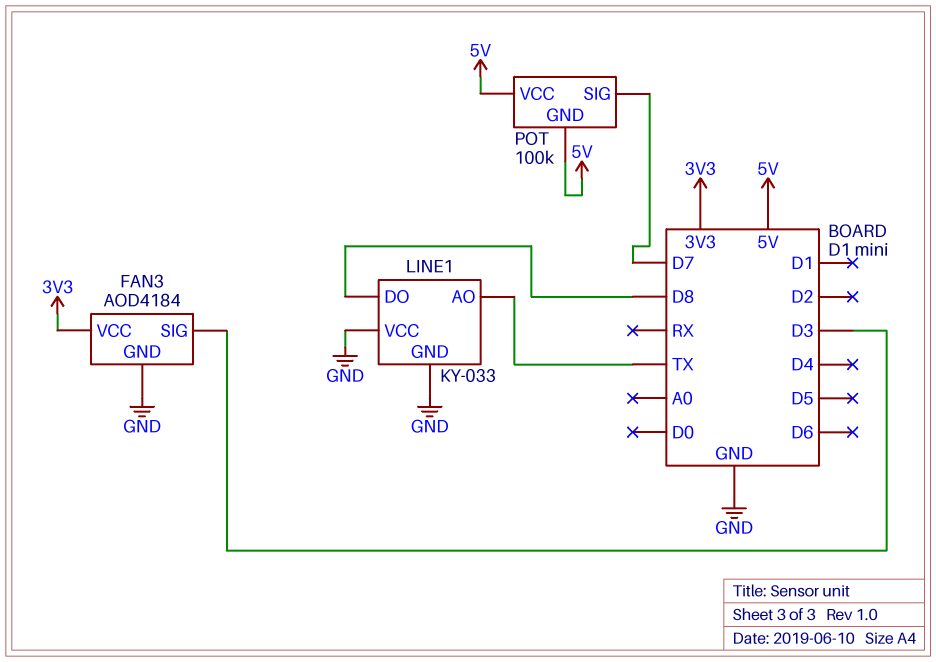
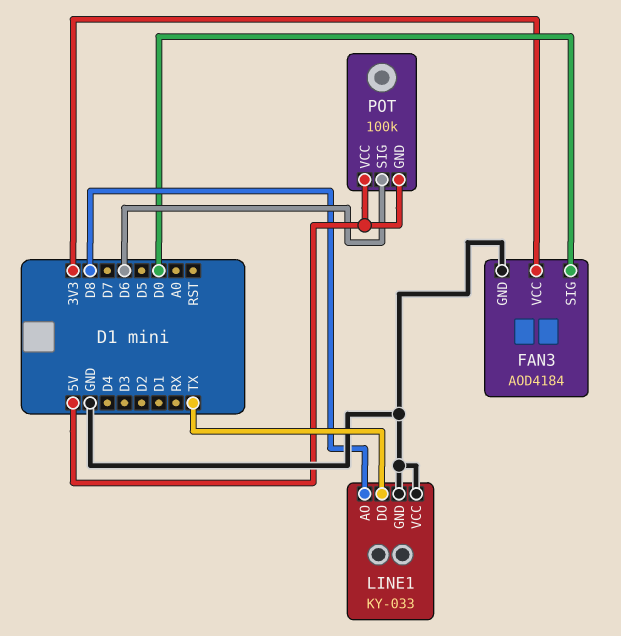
FAN3 pin SIG: D3 -> D0
LINE1 pin AO: TX -> D8
LINE1 pin DO: D8 -> TX
POT pin SIG: D7 -> D6

